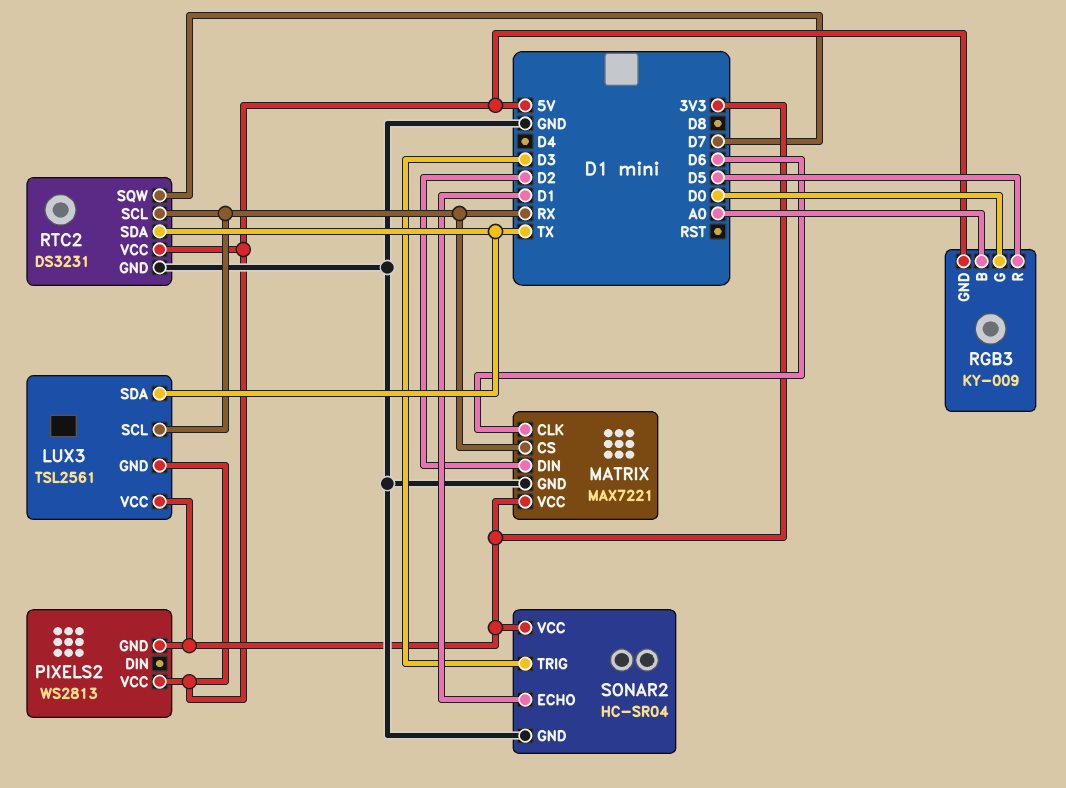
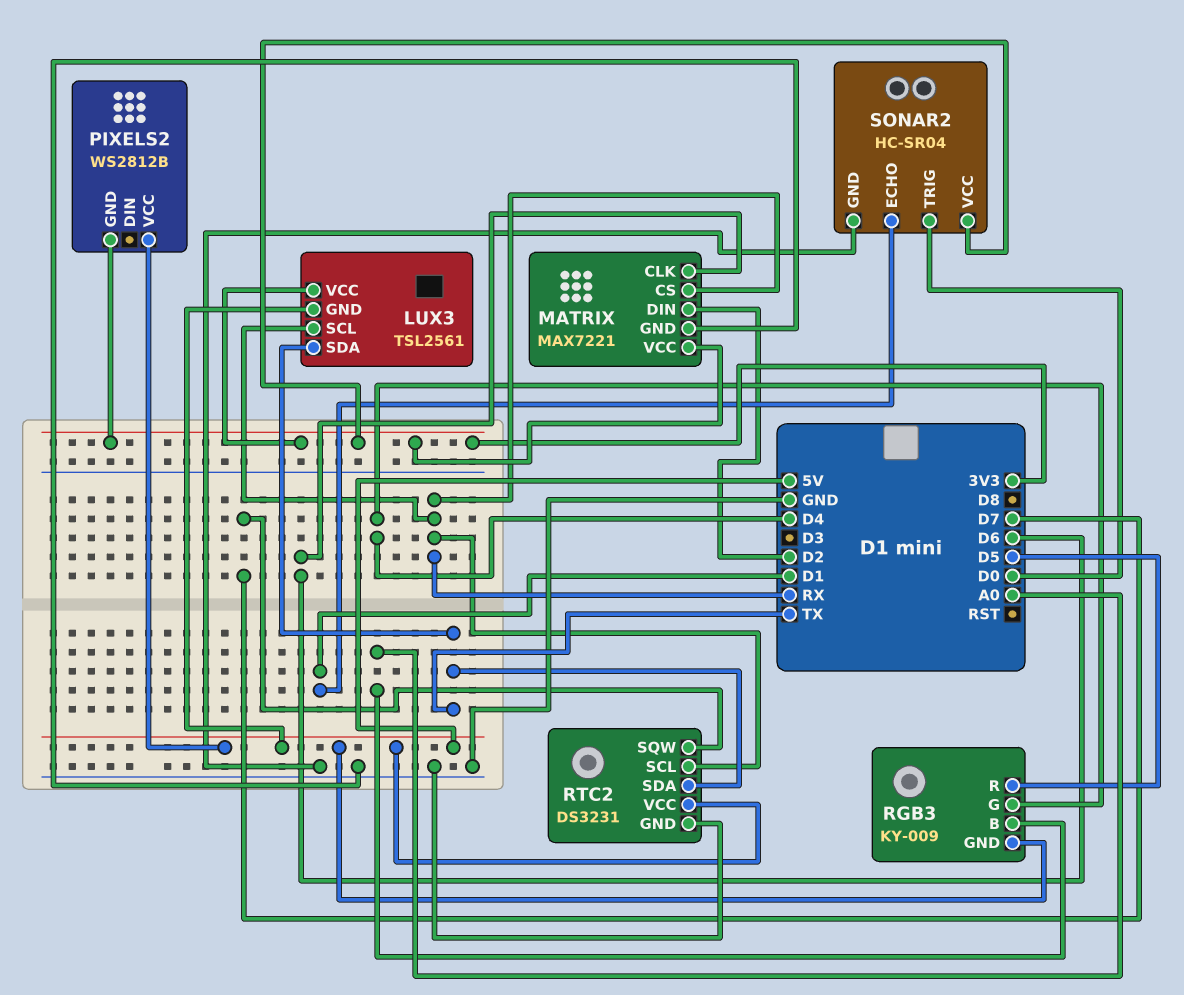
PIXELS2: WS2813 -> WS2812B
RGB3 pin G: D0 -> D4
SONAR2 pin TRIG: D3 -> D0

